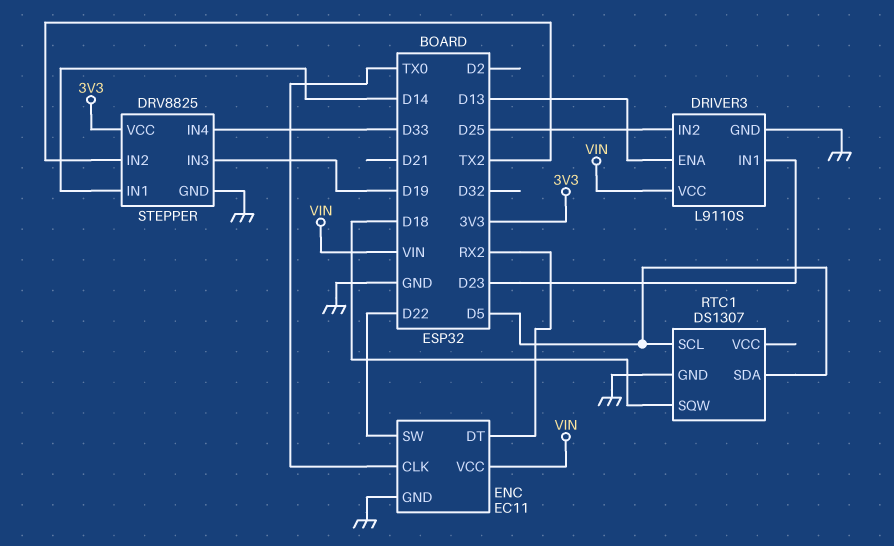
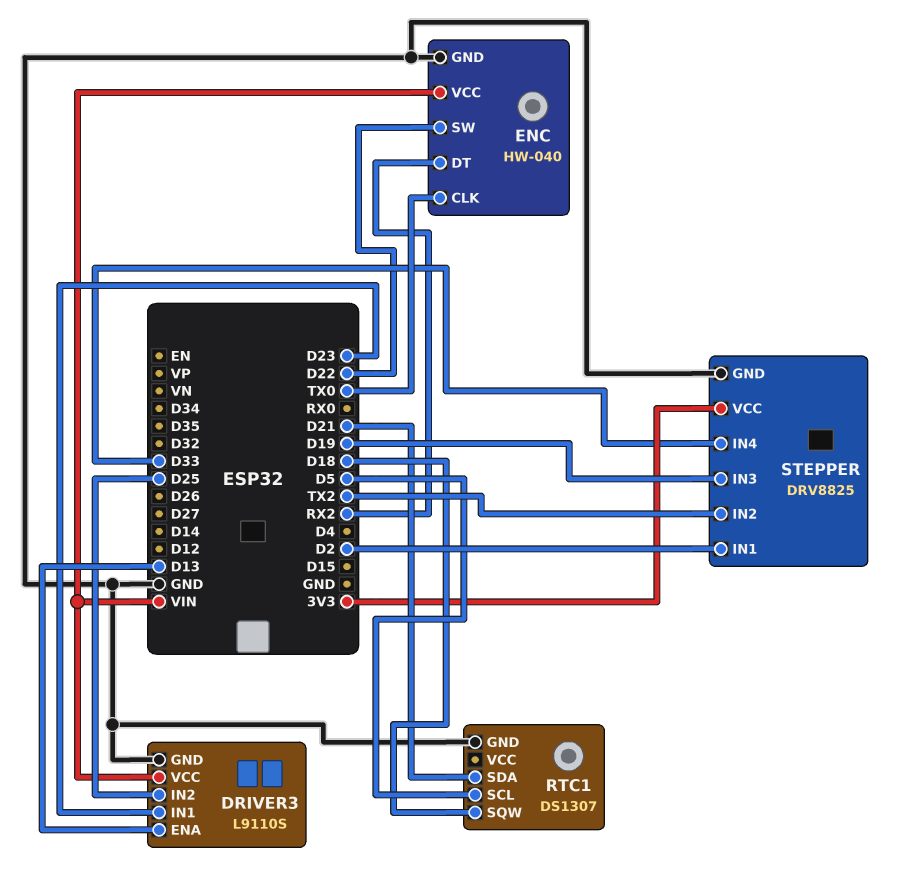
ENC: EC11 -> HW-040
RTC1 pin SDA: D5 -> D21
STEPPER pin IN1: D14 -> D2

